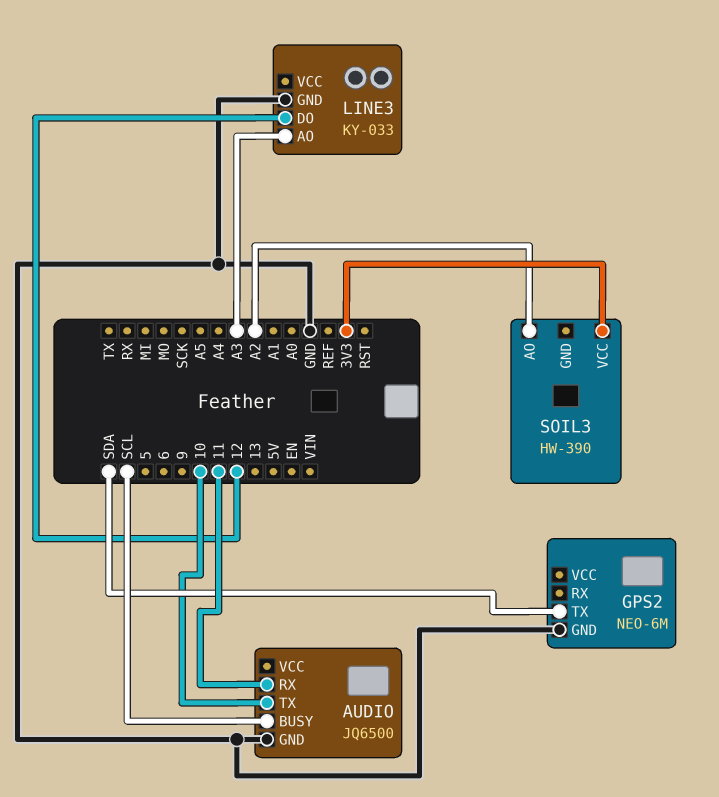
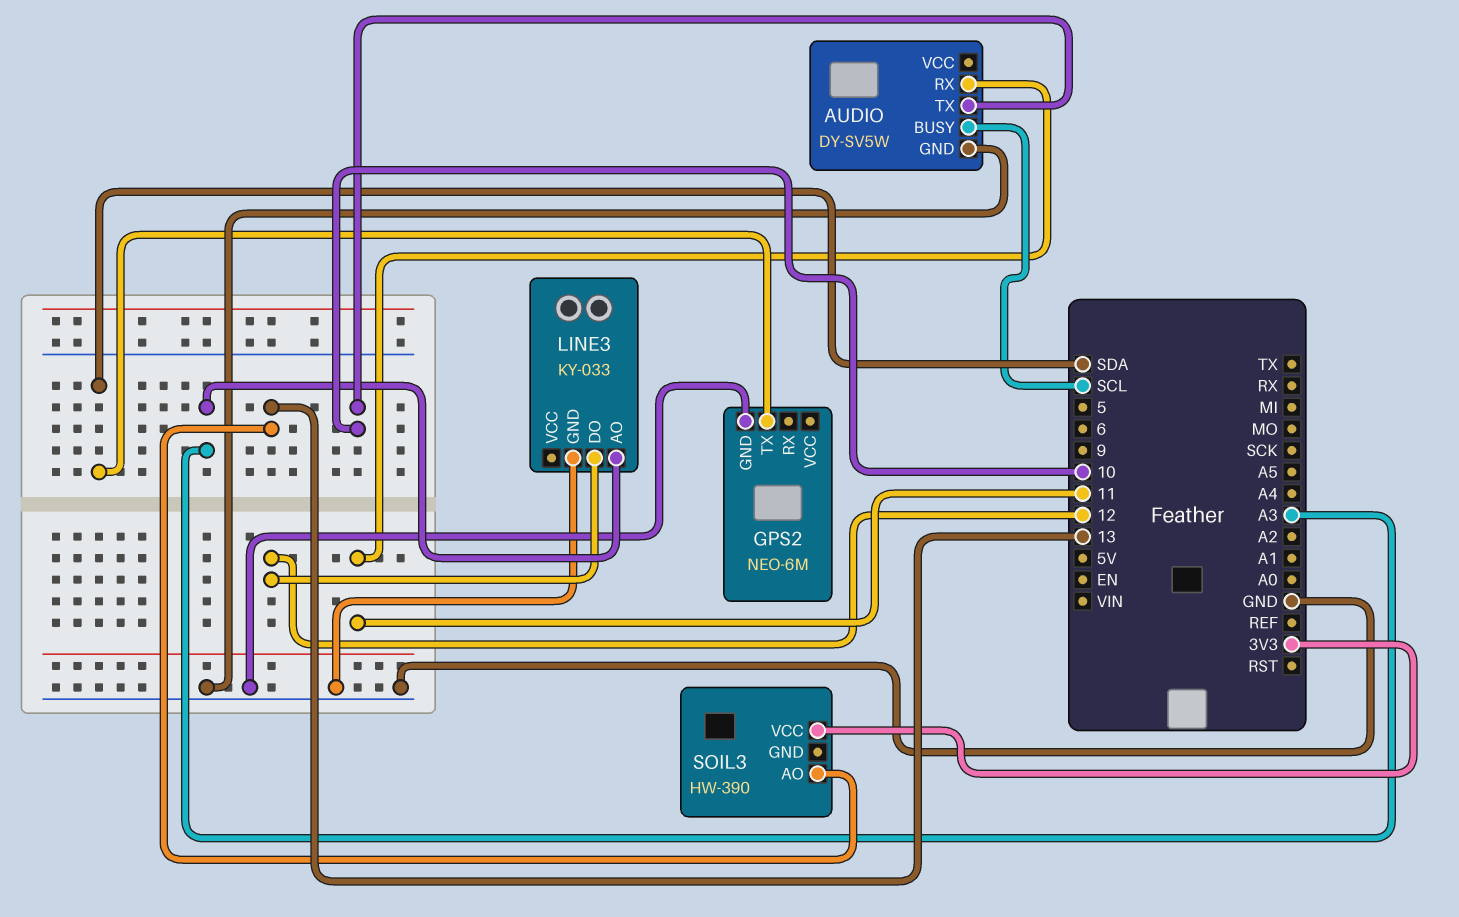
AUDIO: JQ6500 -> DY-SV5W
SOIL3 pin AO: A2 -> 13

